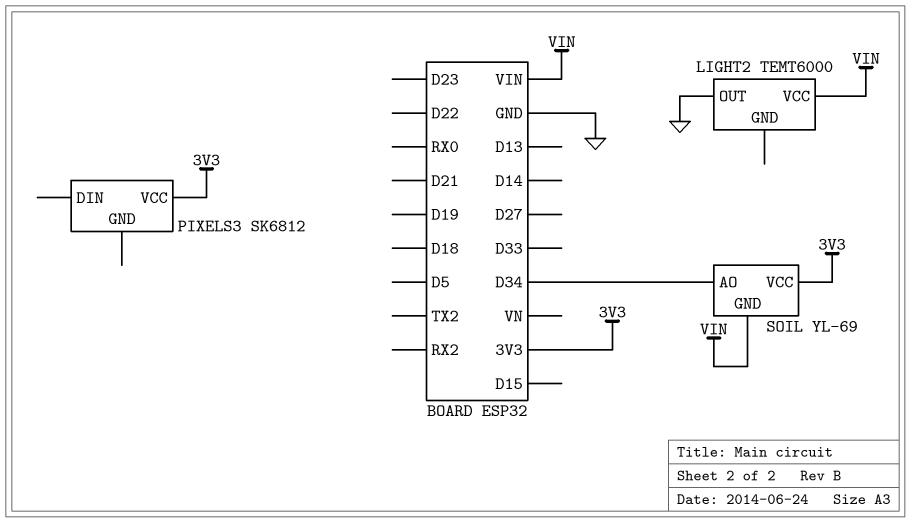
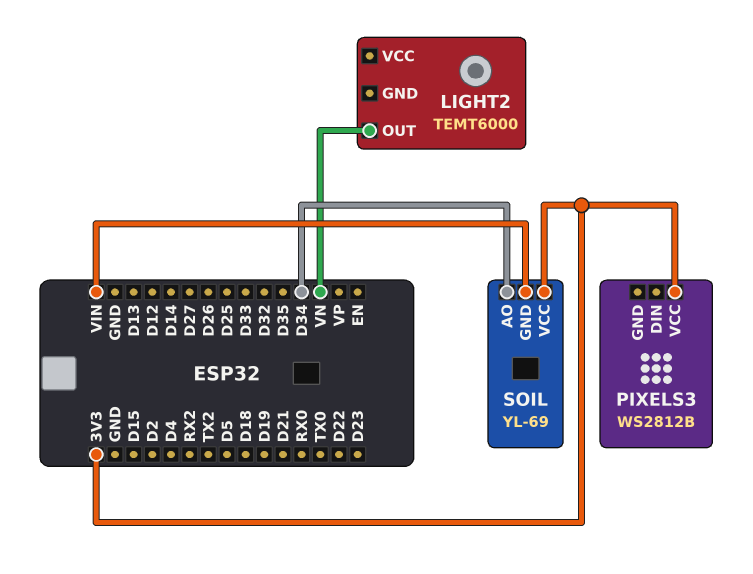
LIGHT2 pin OUT: GND -> VN
LIGHT2 pin VCC: VIN -> none
PIXELS3: SK6812 -> WS2812B

